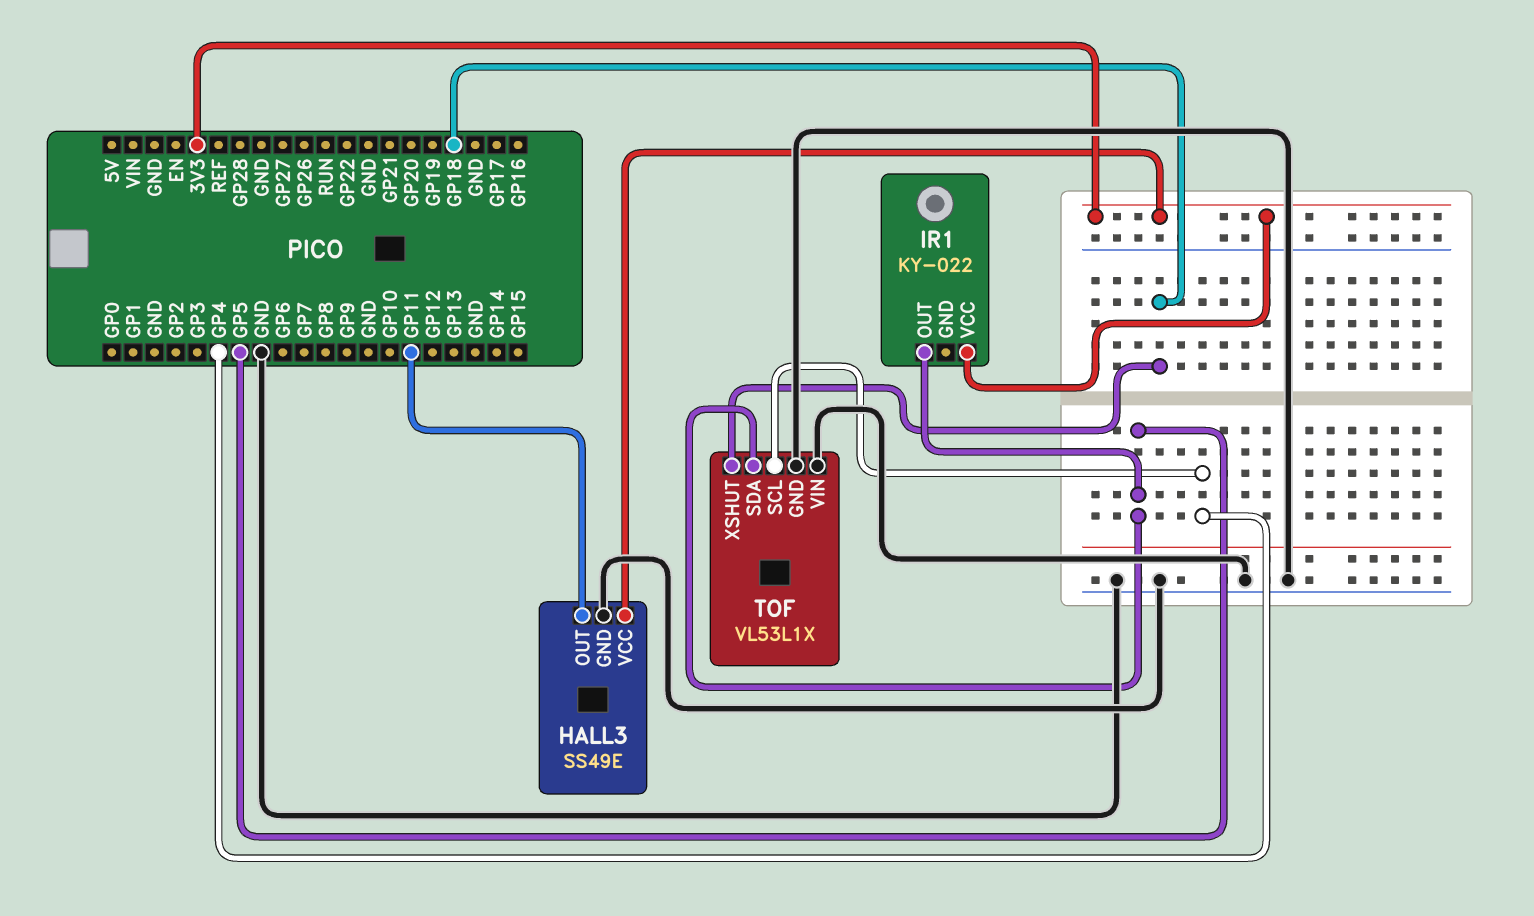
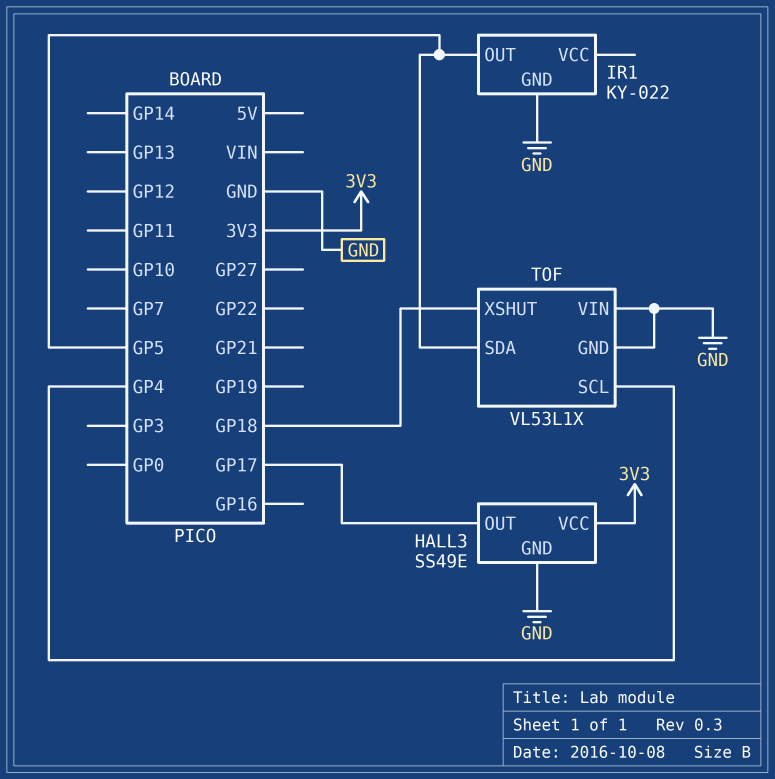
HALL3 pin OUT: GP11 -> GP17
IR1 pin GND: none -> GND
IR1 pin VCC: 3V3 -> none

